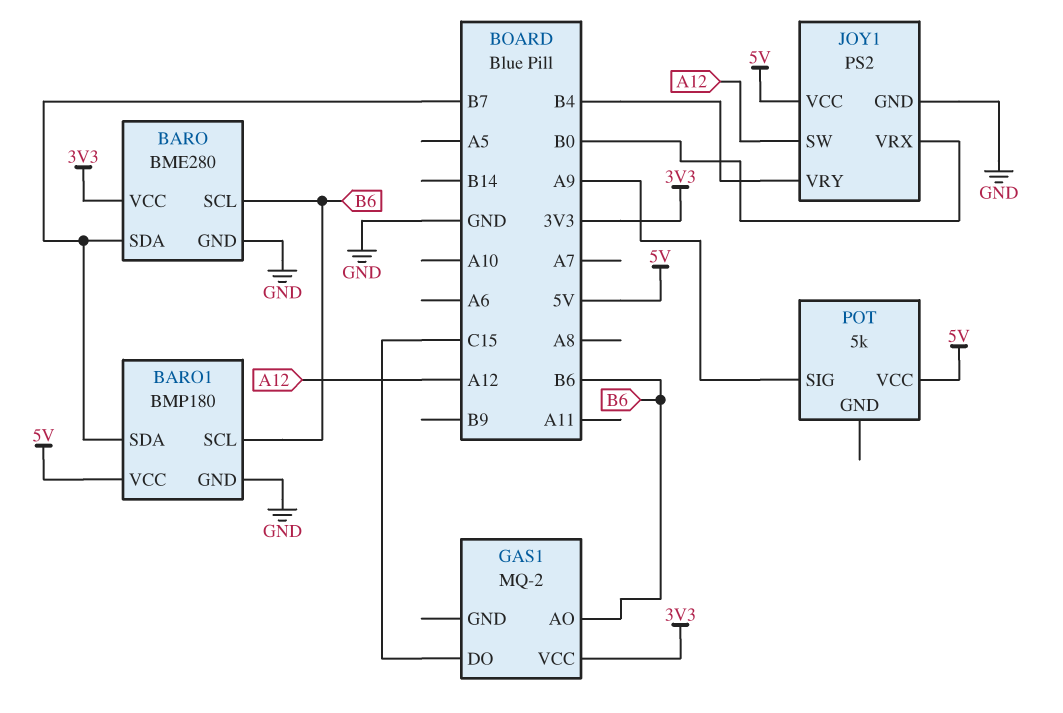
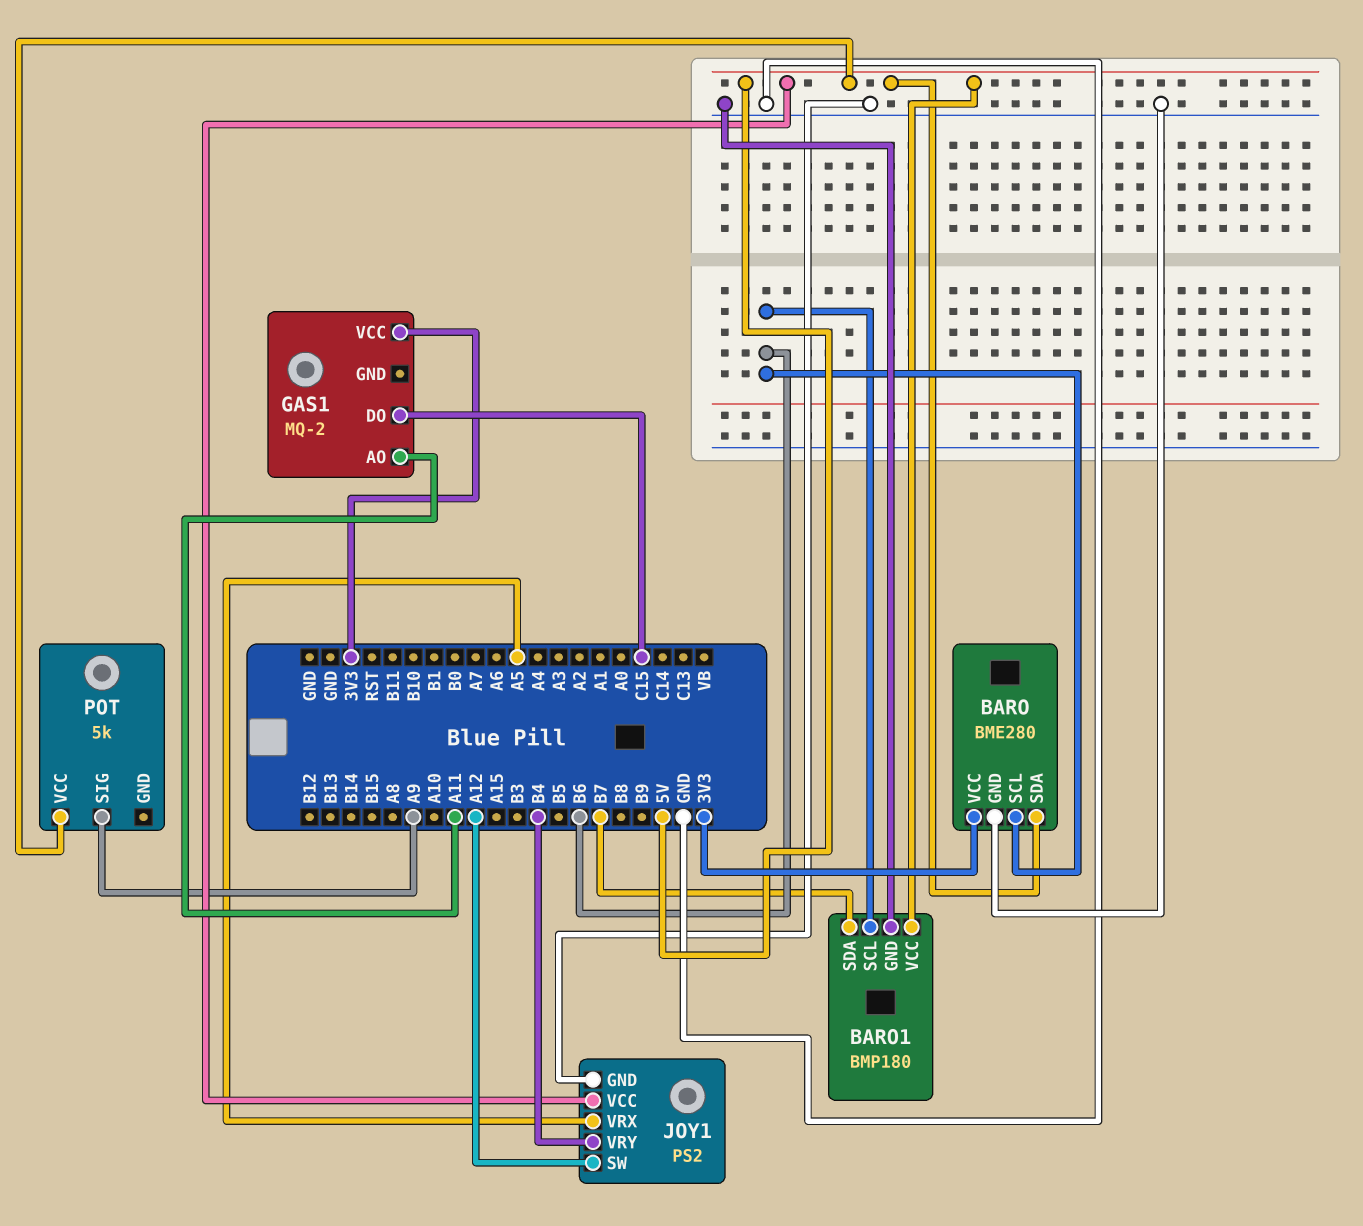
BARO pin SDA: B7 -> 5V
GAS1 pin AO: B6 -> A11
JOY1 pin VRX: B0 -> A5

